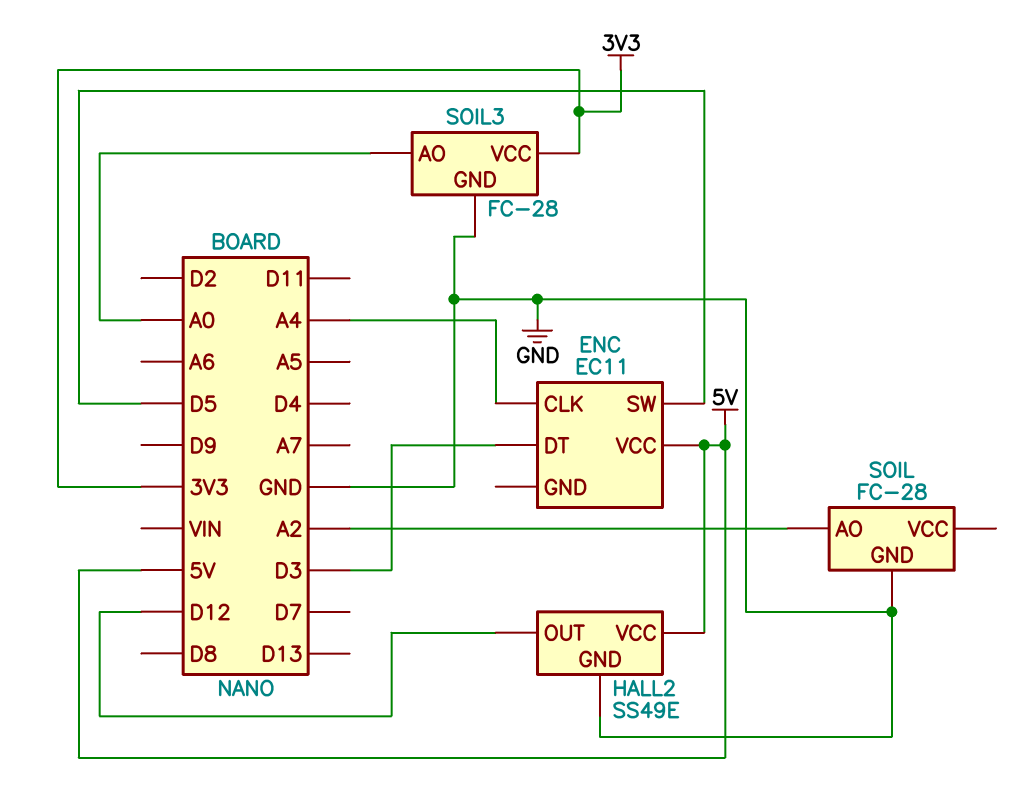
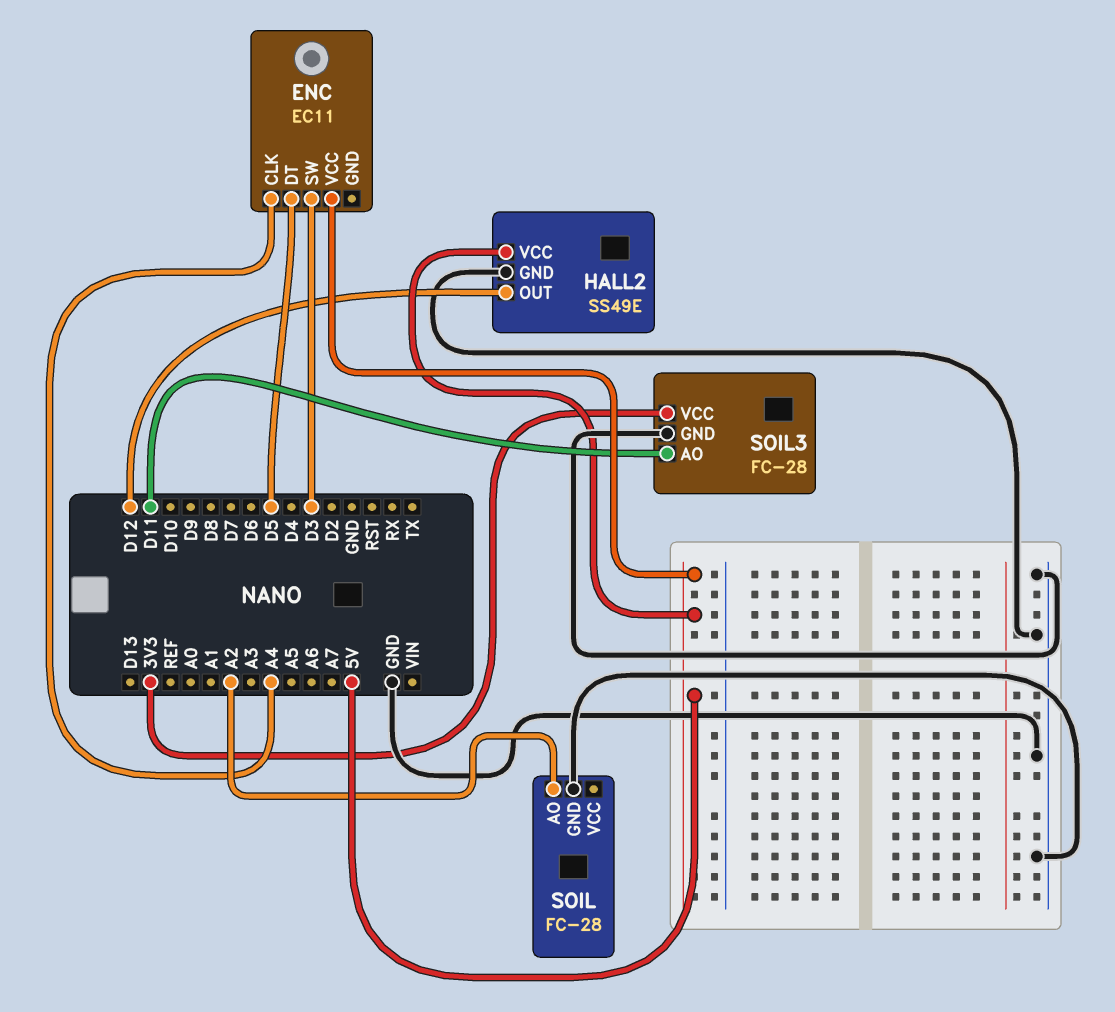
ENC pin DT: D3 -> D5
ENC pin SW: D5 -> D3
SOIL3 pin AO: A0 -> D11

